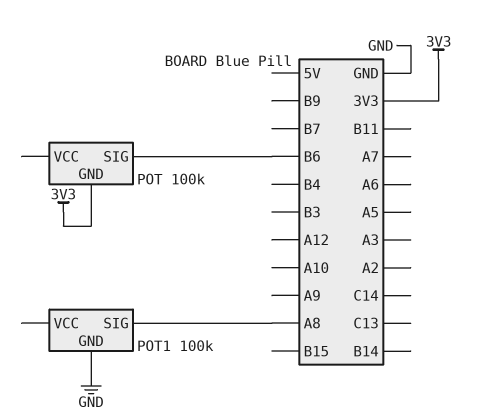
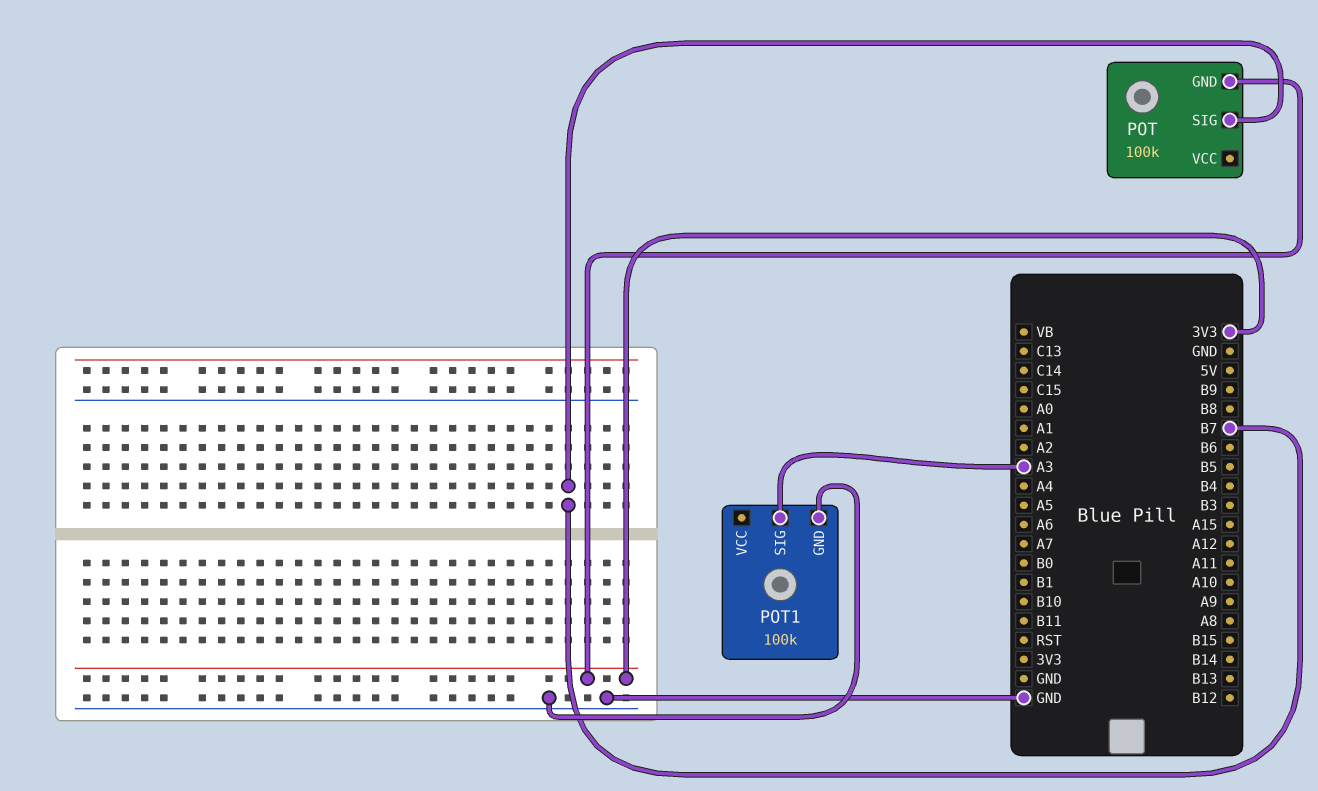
POT pin SIG: B6 -> B7
POT1 pin SIG: A8 -> A3

